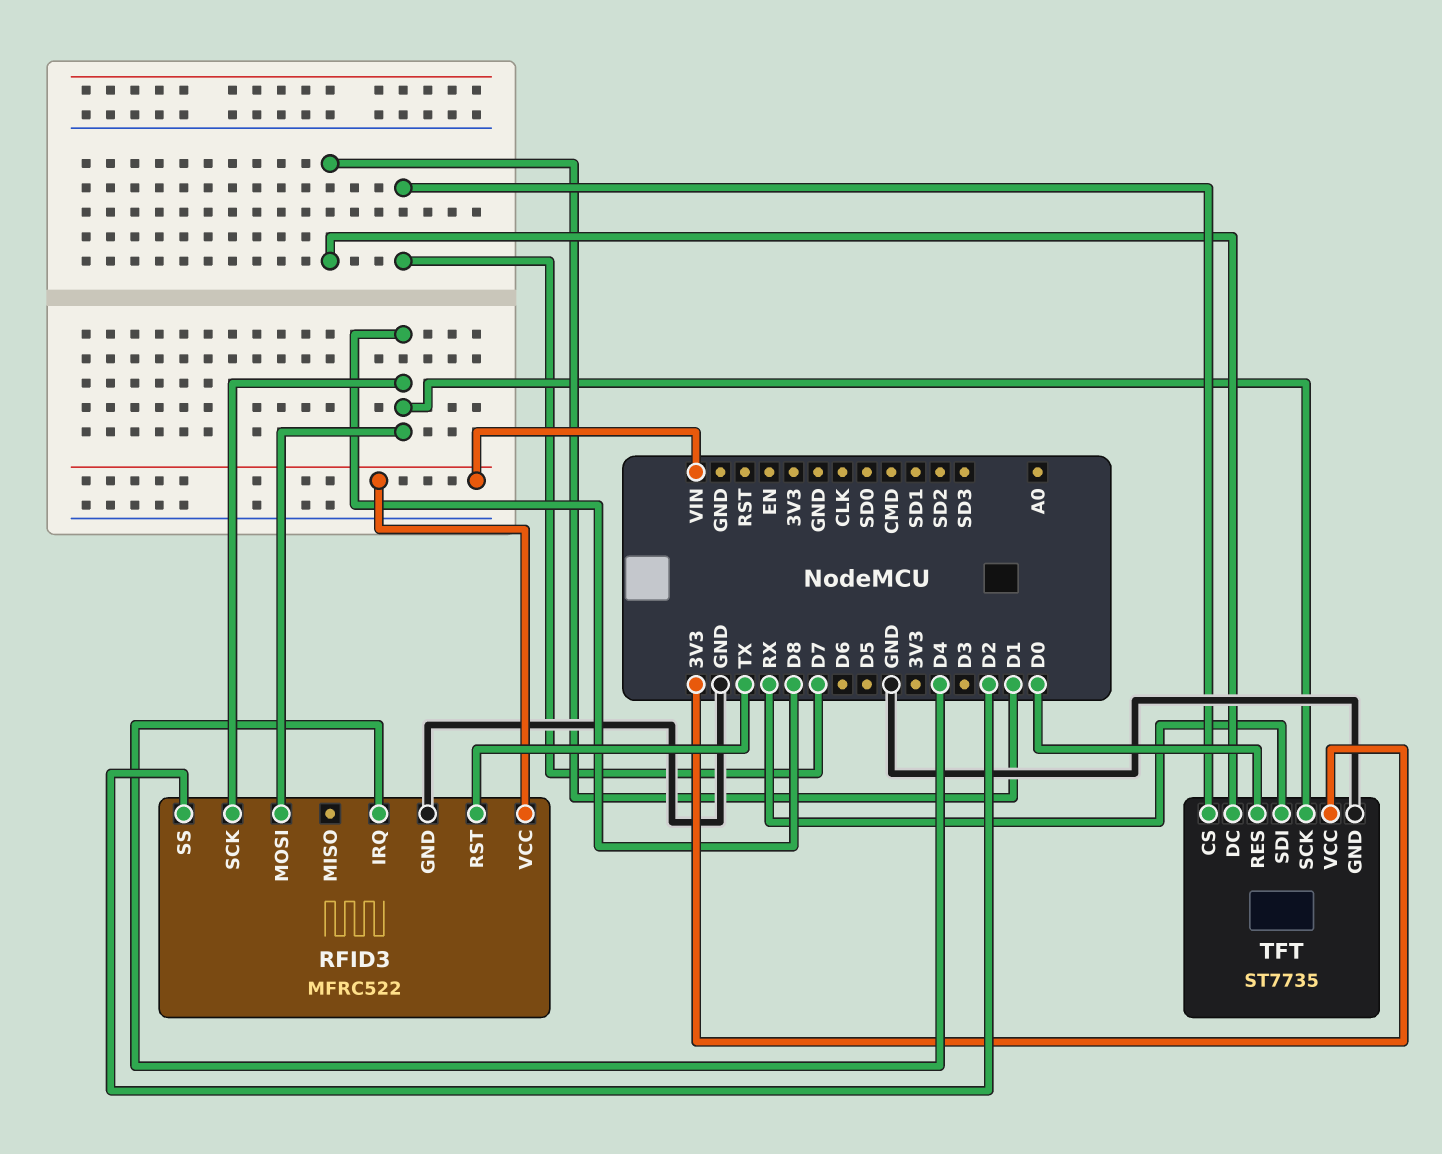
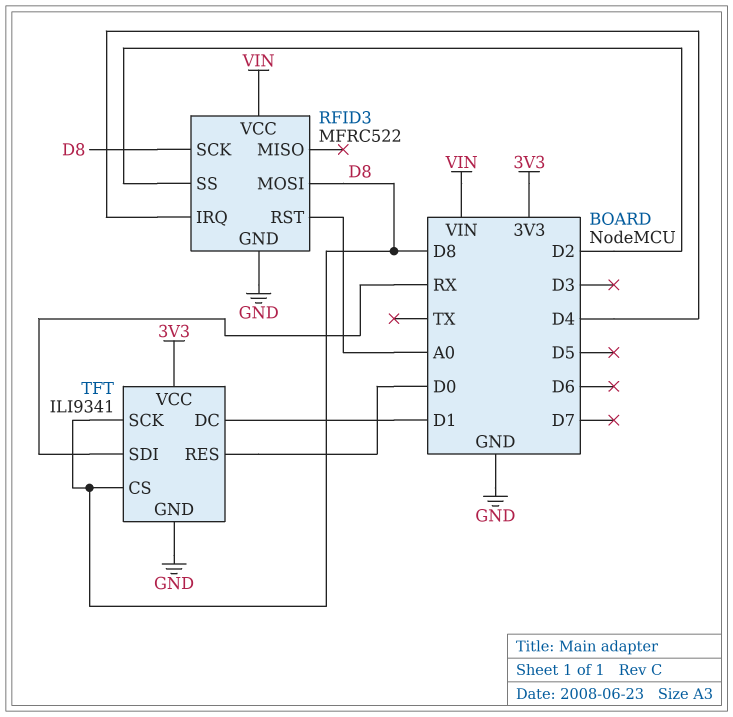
RFID3 pin RST: TX -> A0
TFT: ST7735 -> ILI9341
TFT pin CS: D7 -> D8

